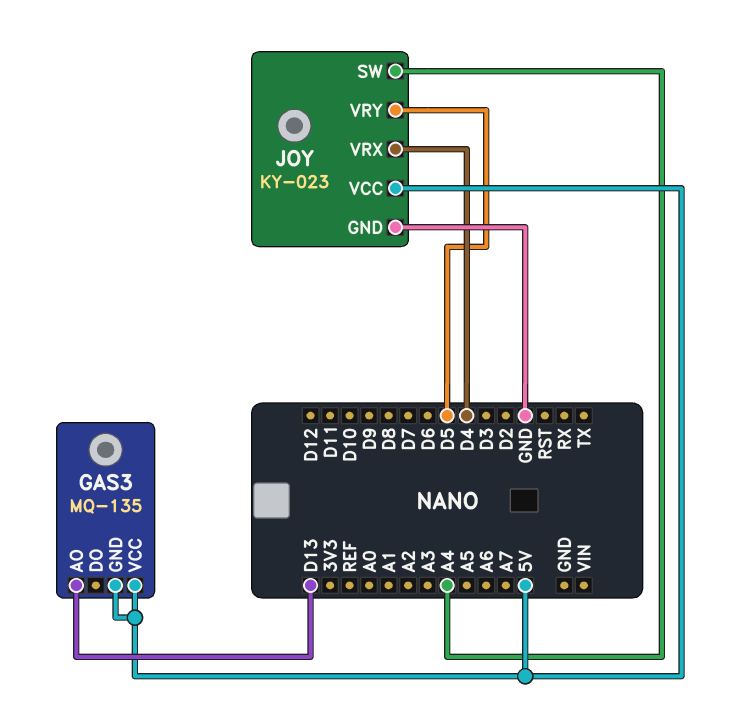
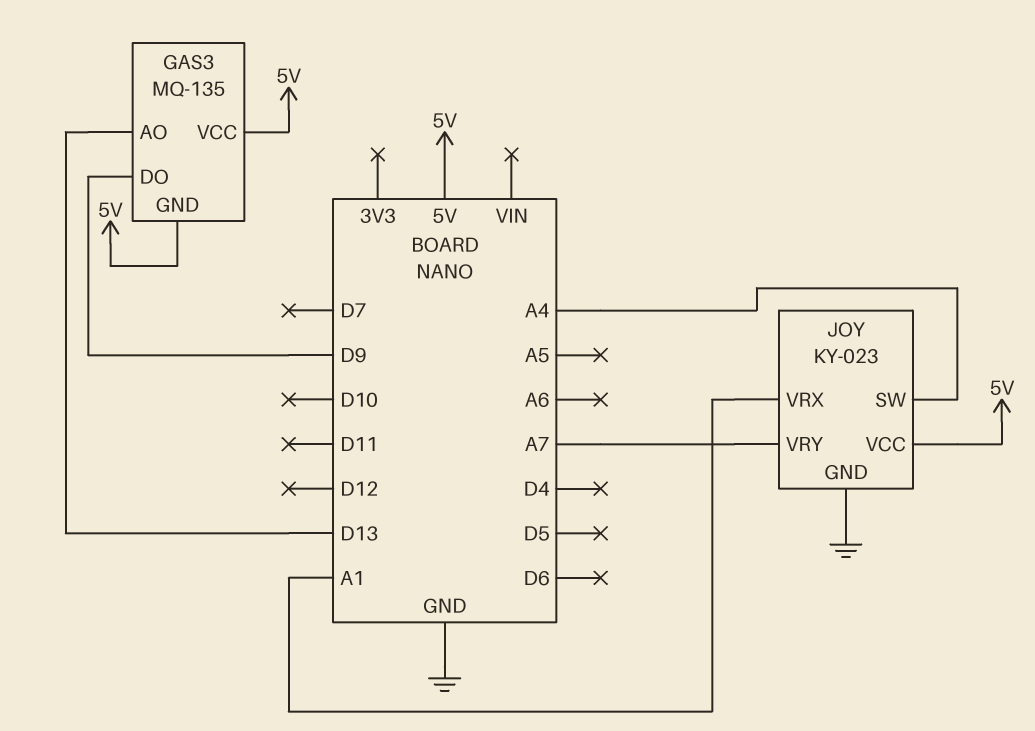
GAS3 pin DO: none -> D9
JOY pin VRX: D4 -> A1
JOY pin VRY: D5 -> A7

